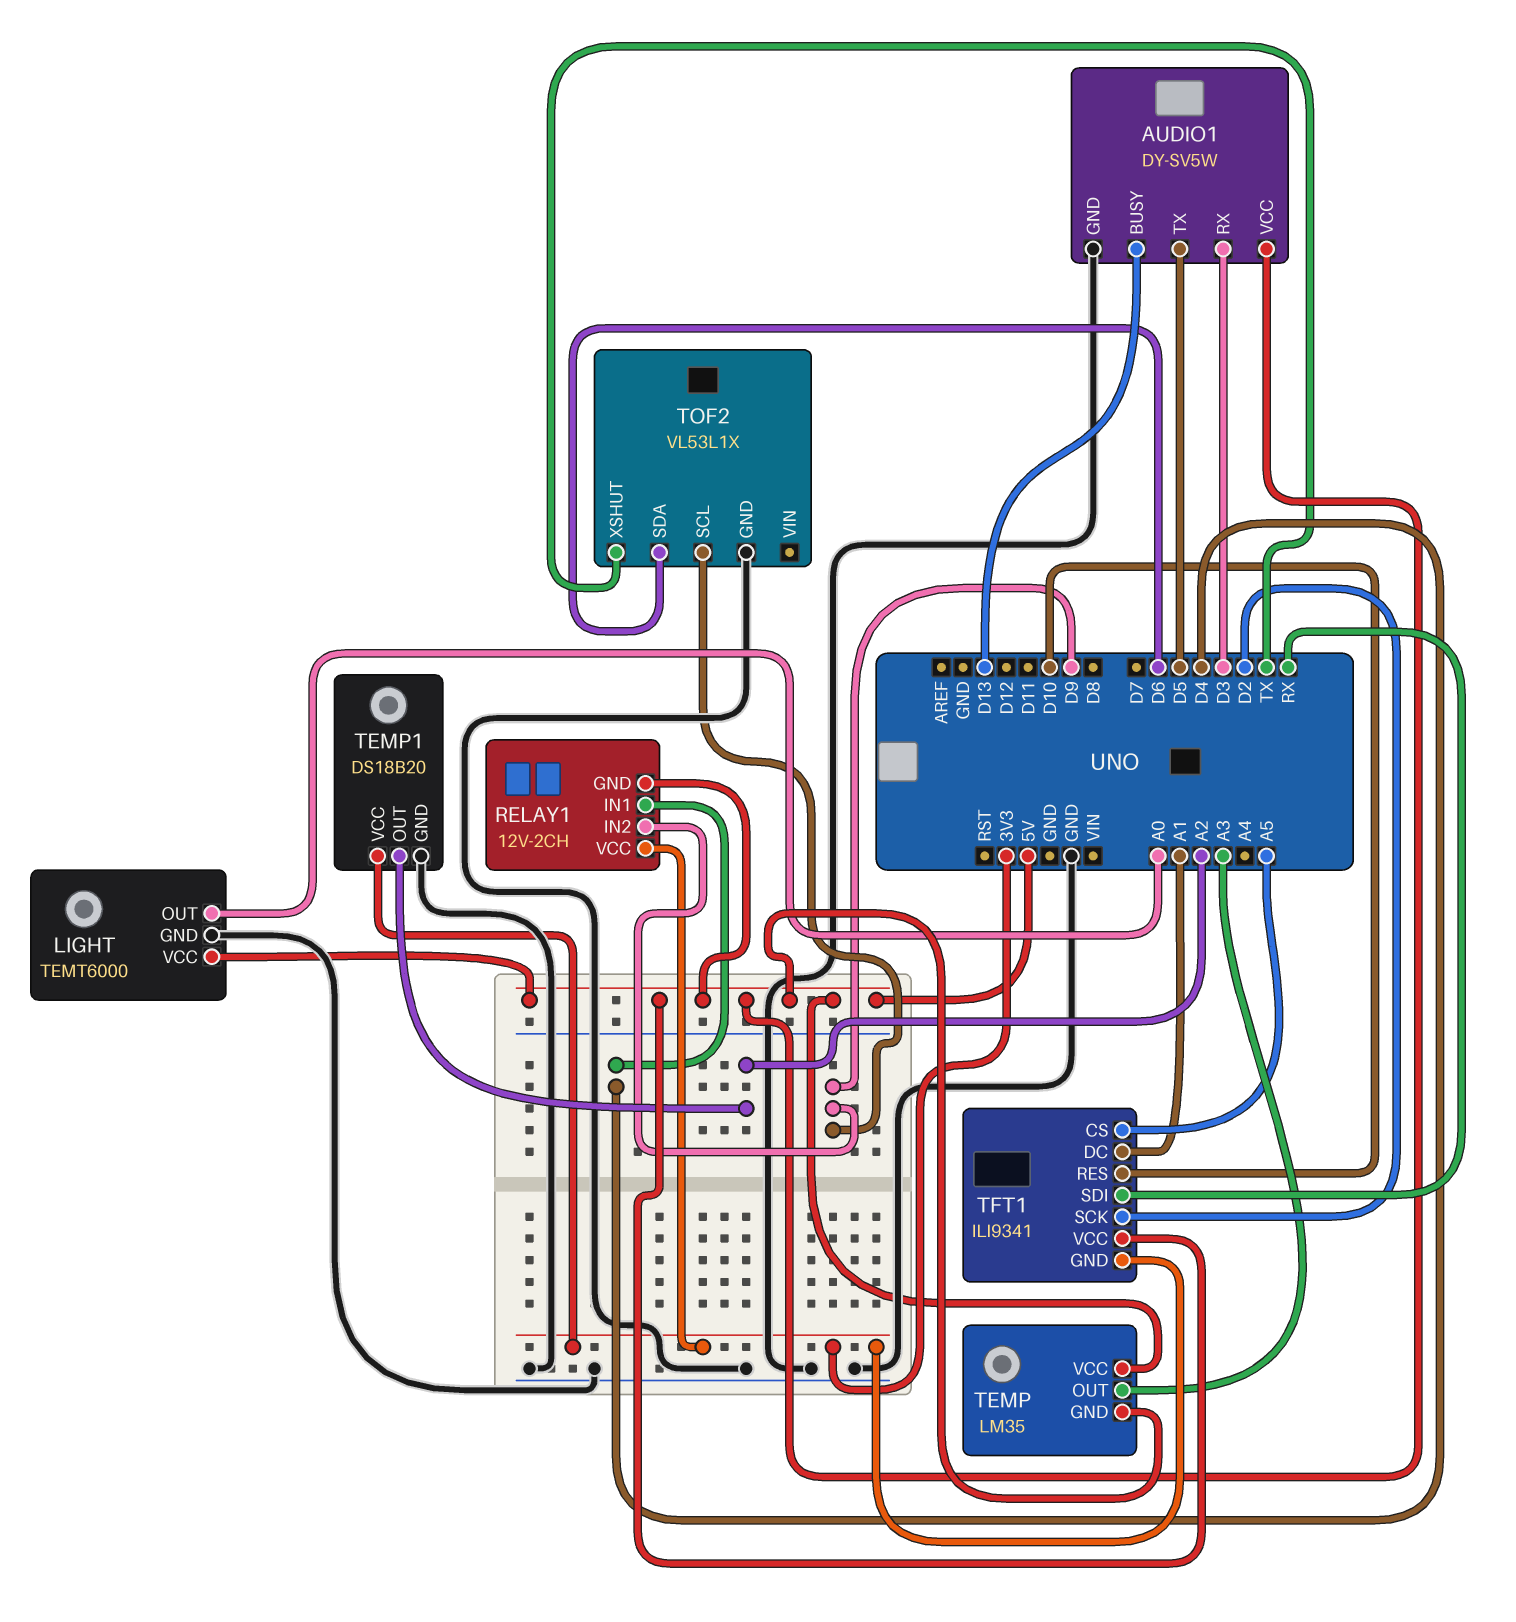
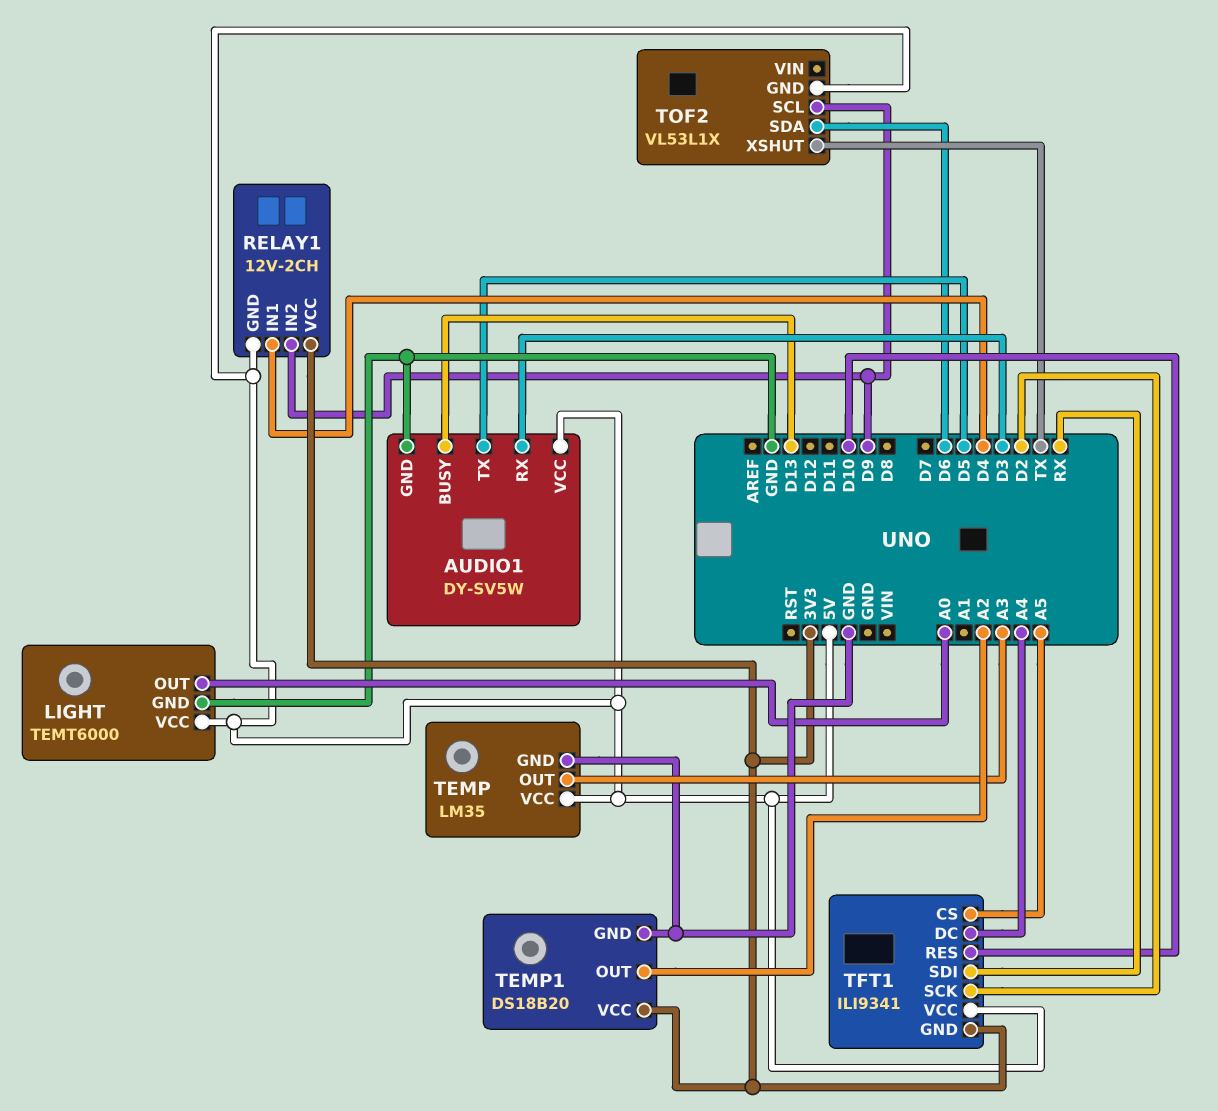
TEMP pin GND: 5V -> GND
TFT1 pin DC: A1 -> A4
TOF2 pin GND: GND -> 5V

